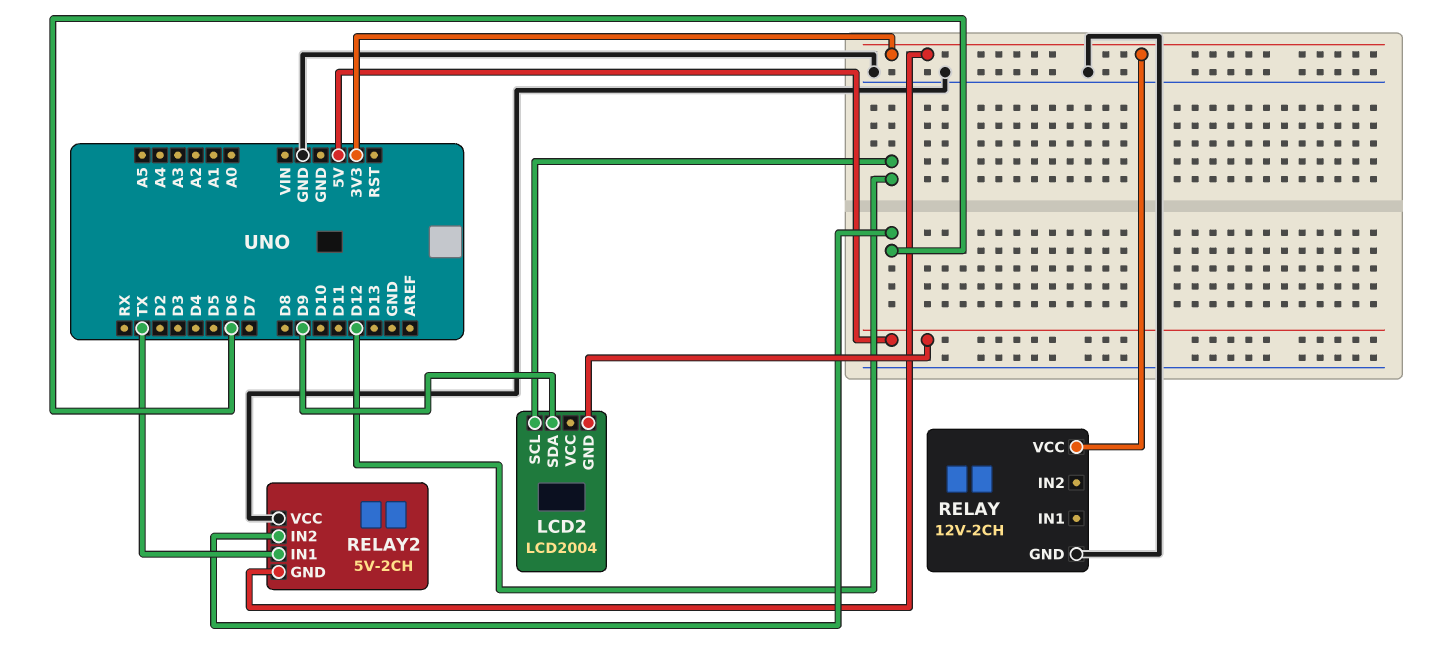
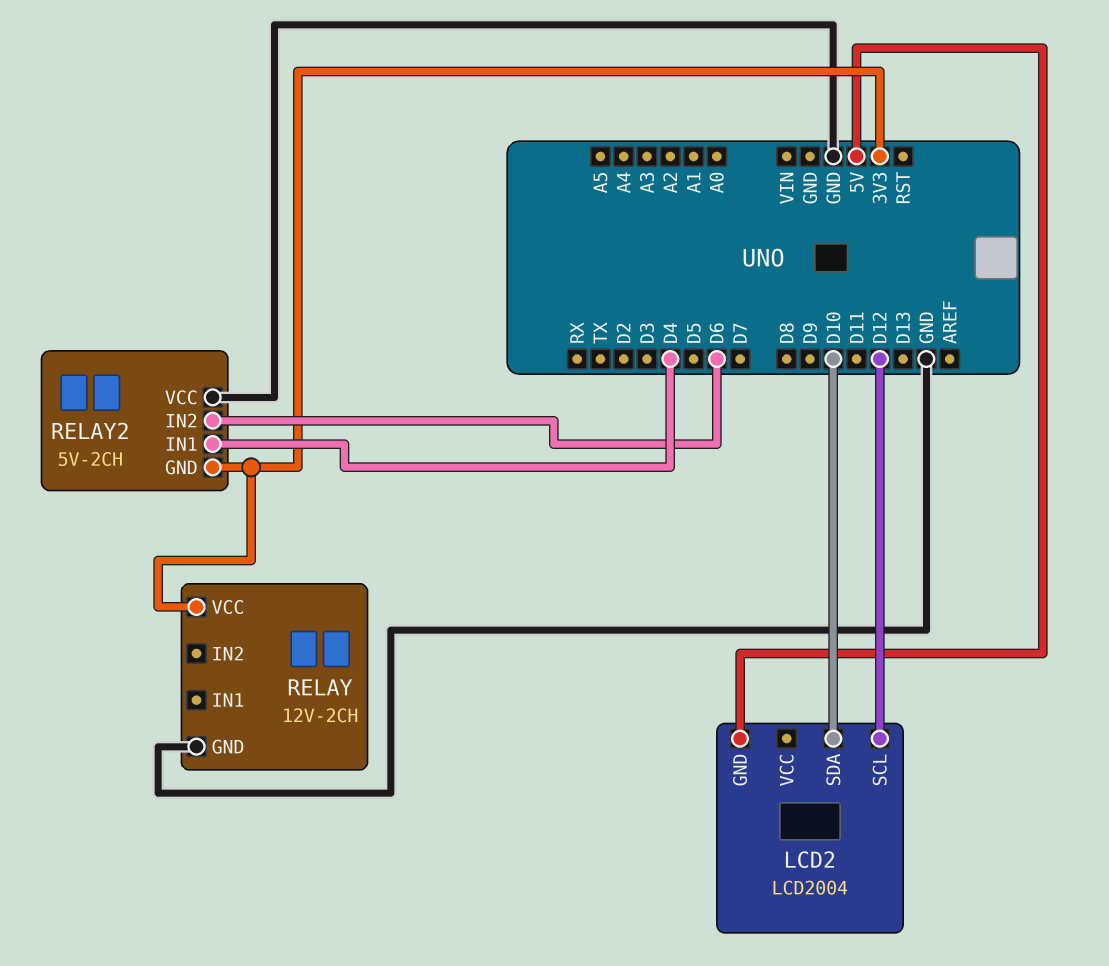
LCD2 pin SDA: D9 -> D10
RELAY2 pin IN1: TX -> D4

